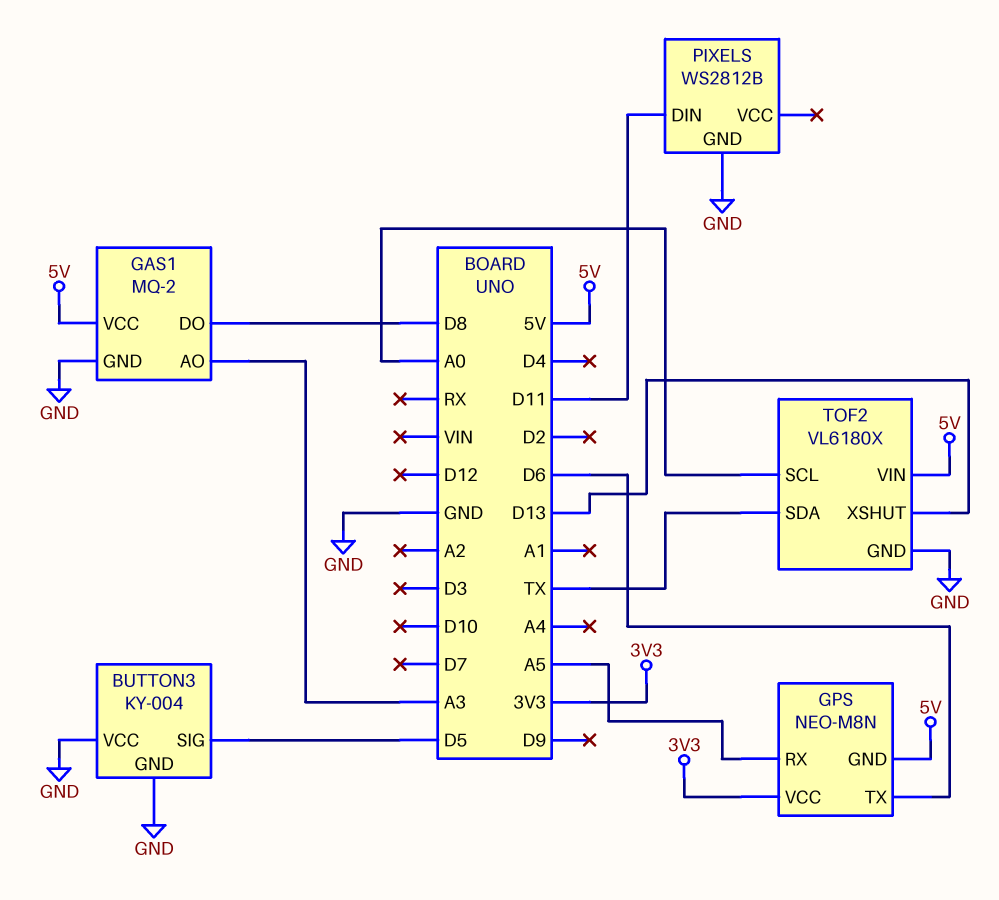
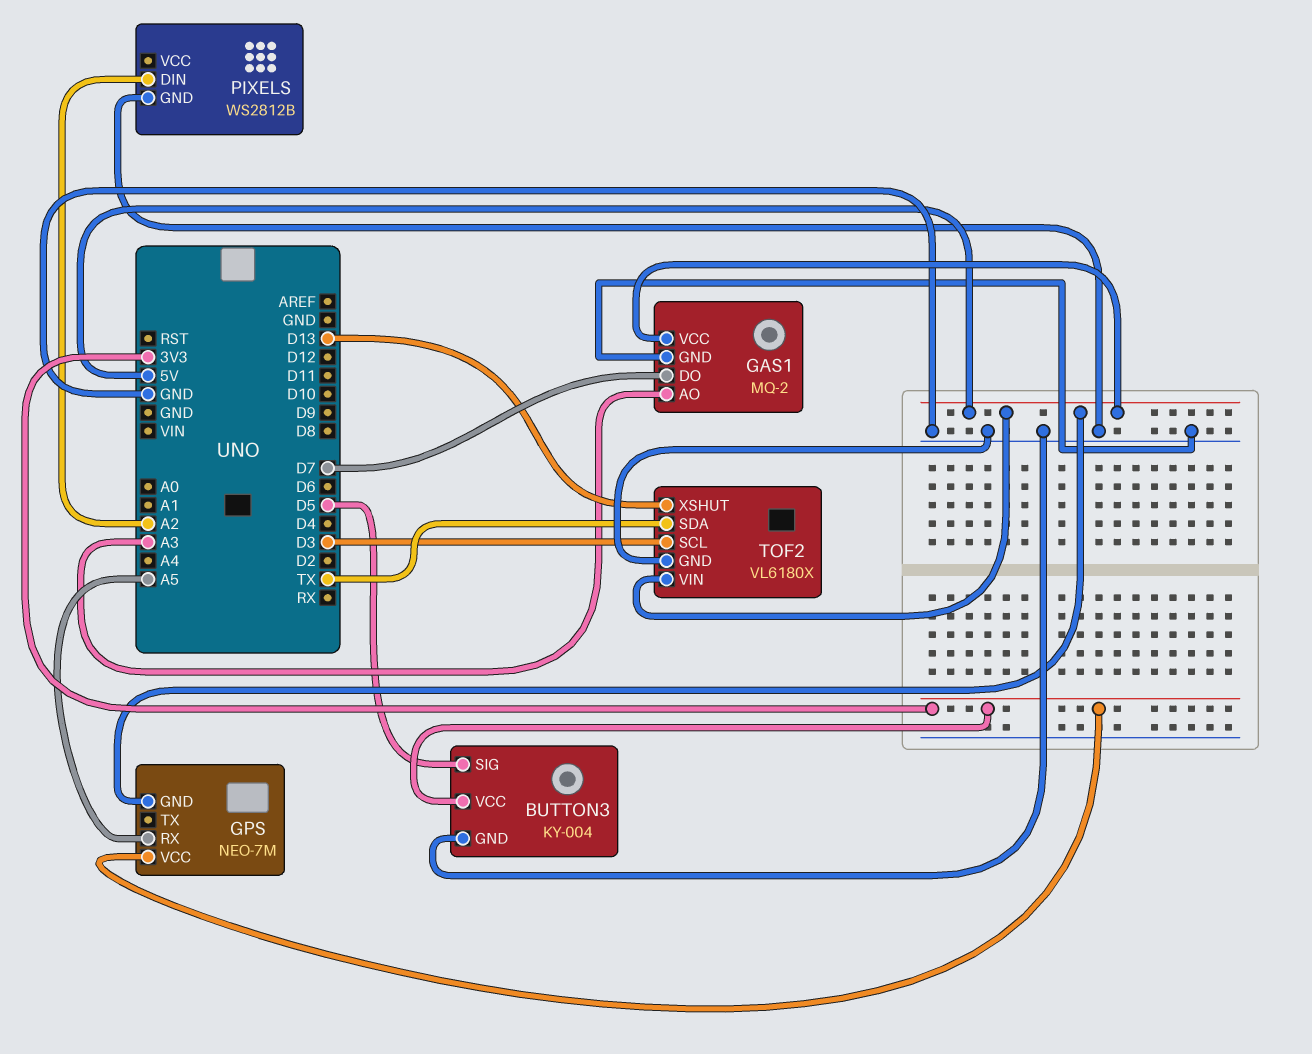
BUTTON3 pin VCC: GND -> 3V3
GAS1 pin DO: D8 -> D7
GPS: NEO-M8N -> NEO-7M
GPS pin TX: D6 -> none
PIXELS pin DIN: D11 -> A2
TOF2 pin SCL: A0 -> D3

